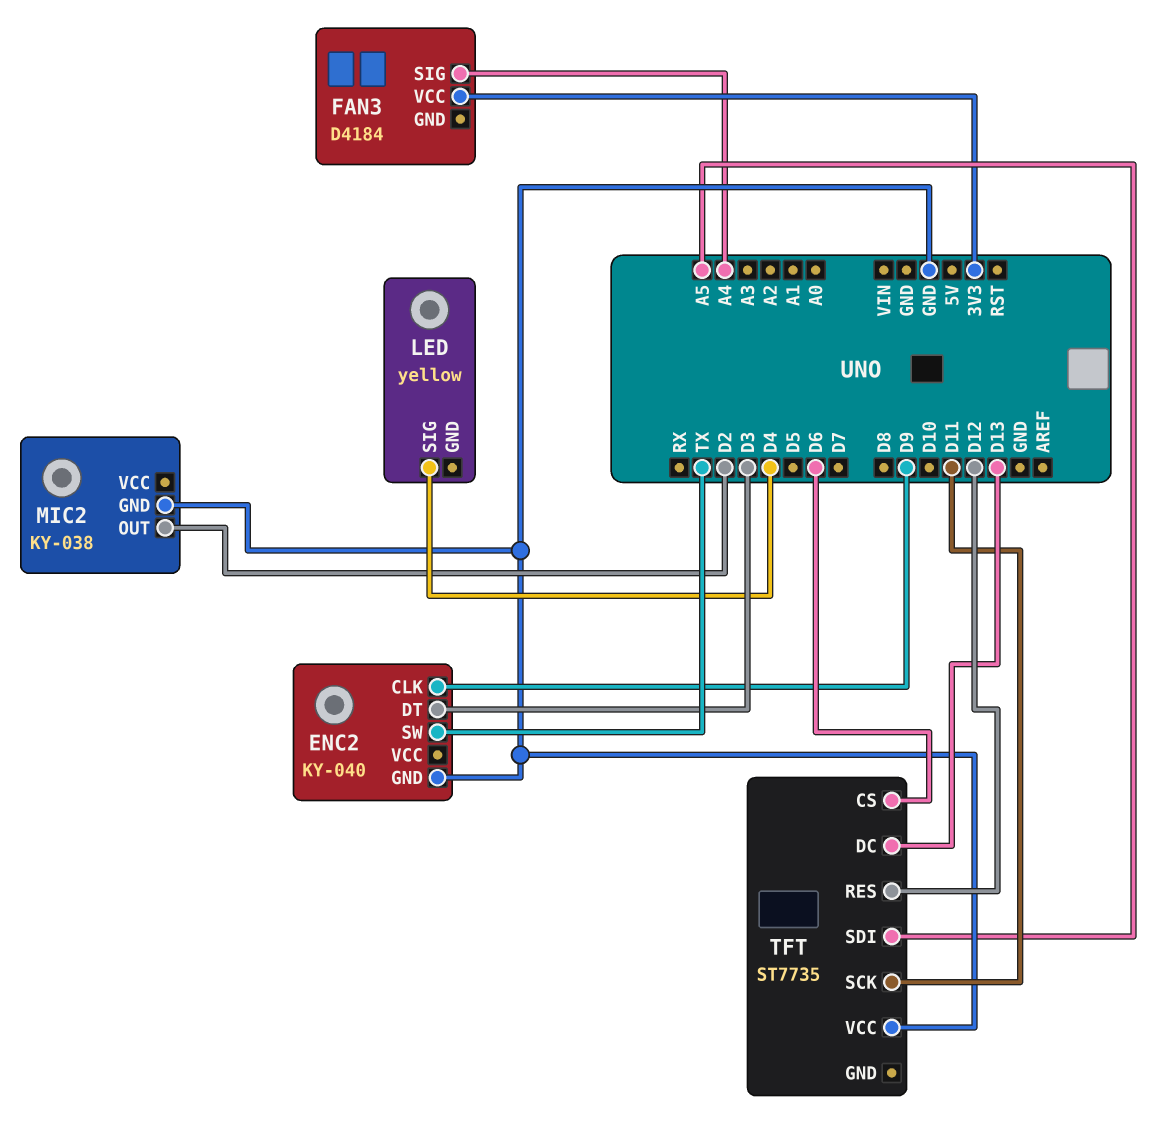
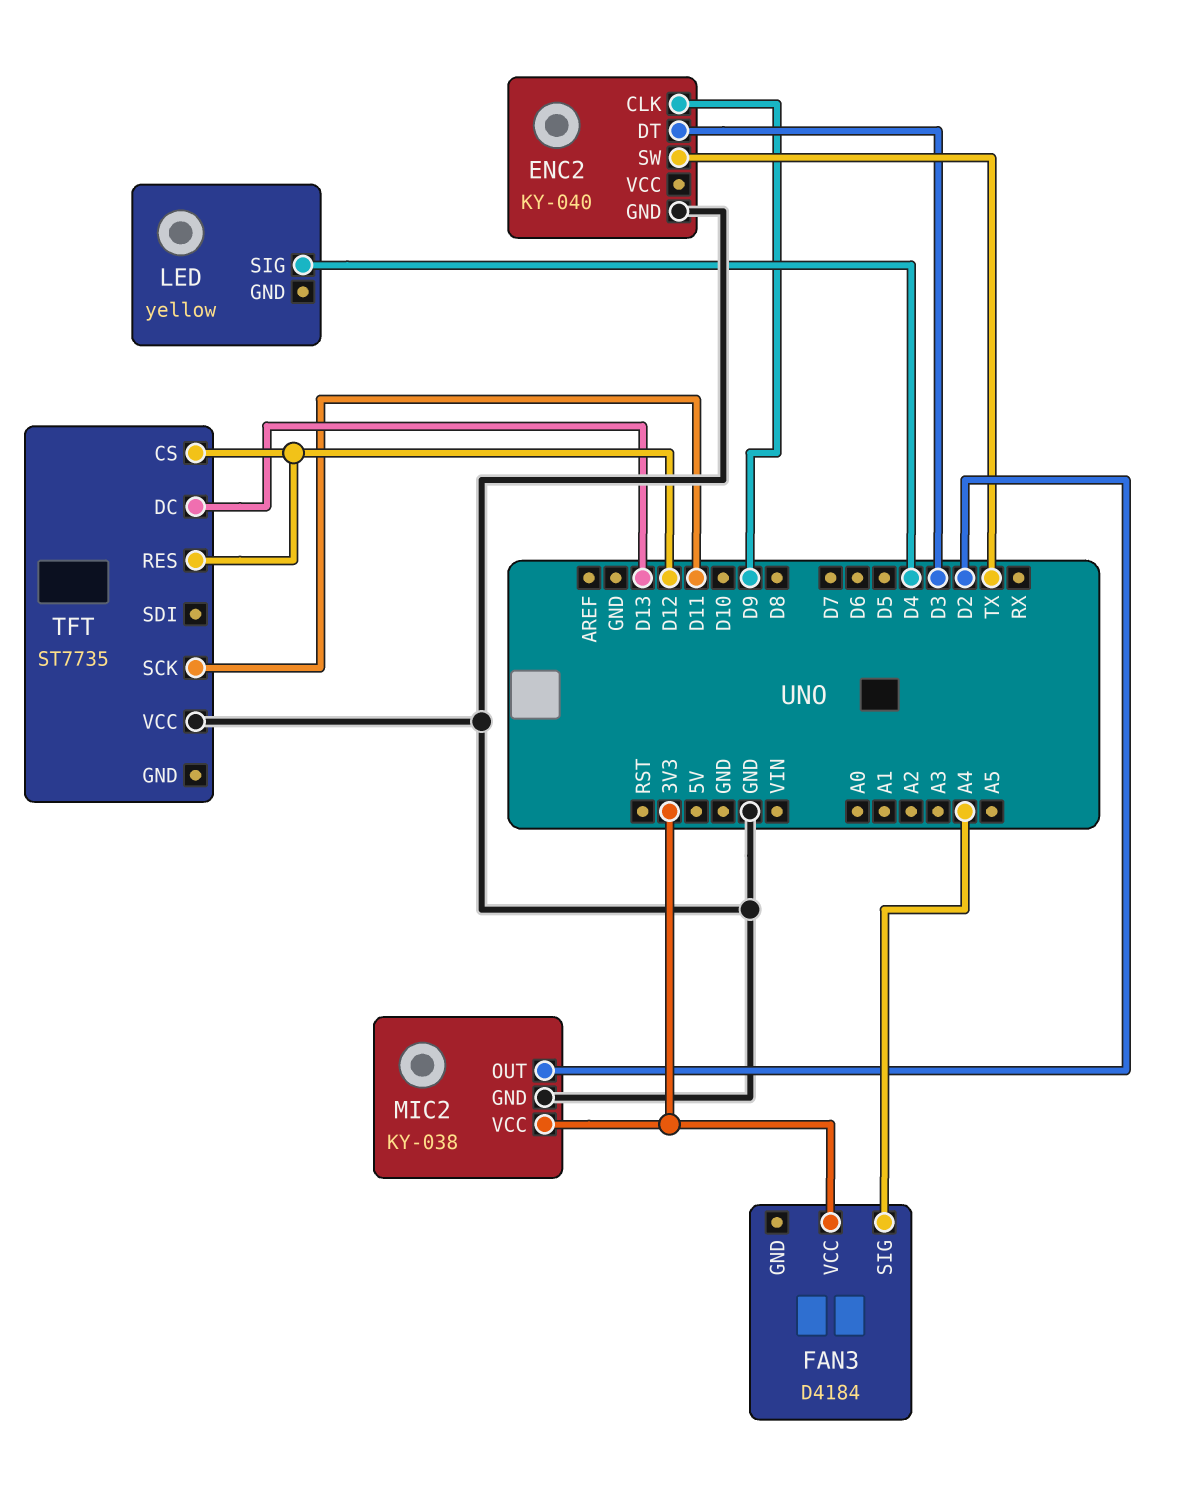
MIC2 pin VCC: none -> 3V3
TFT pin CS: D6 -> D12
TFT pin SDI: A5 -> none

